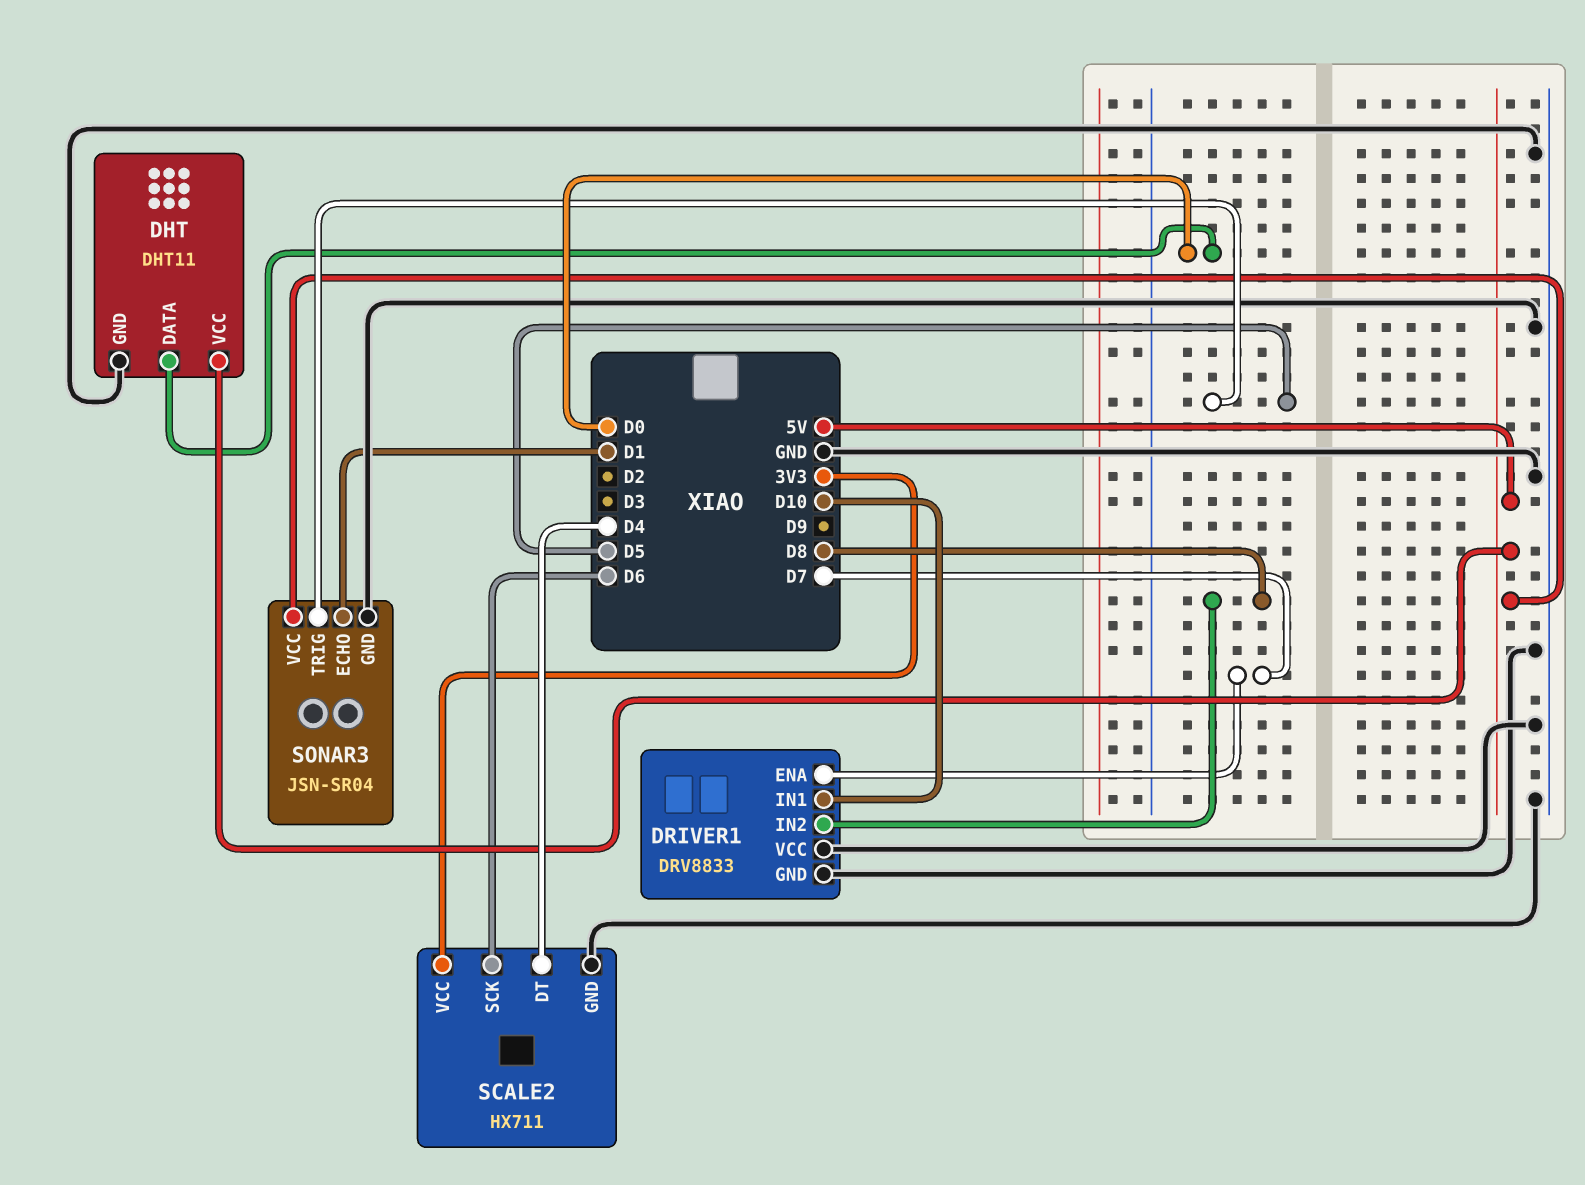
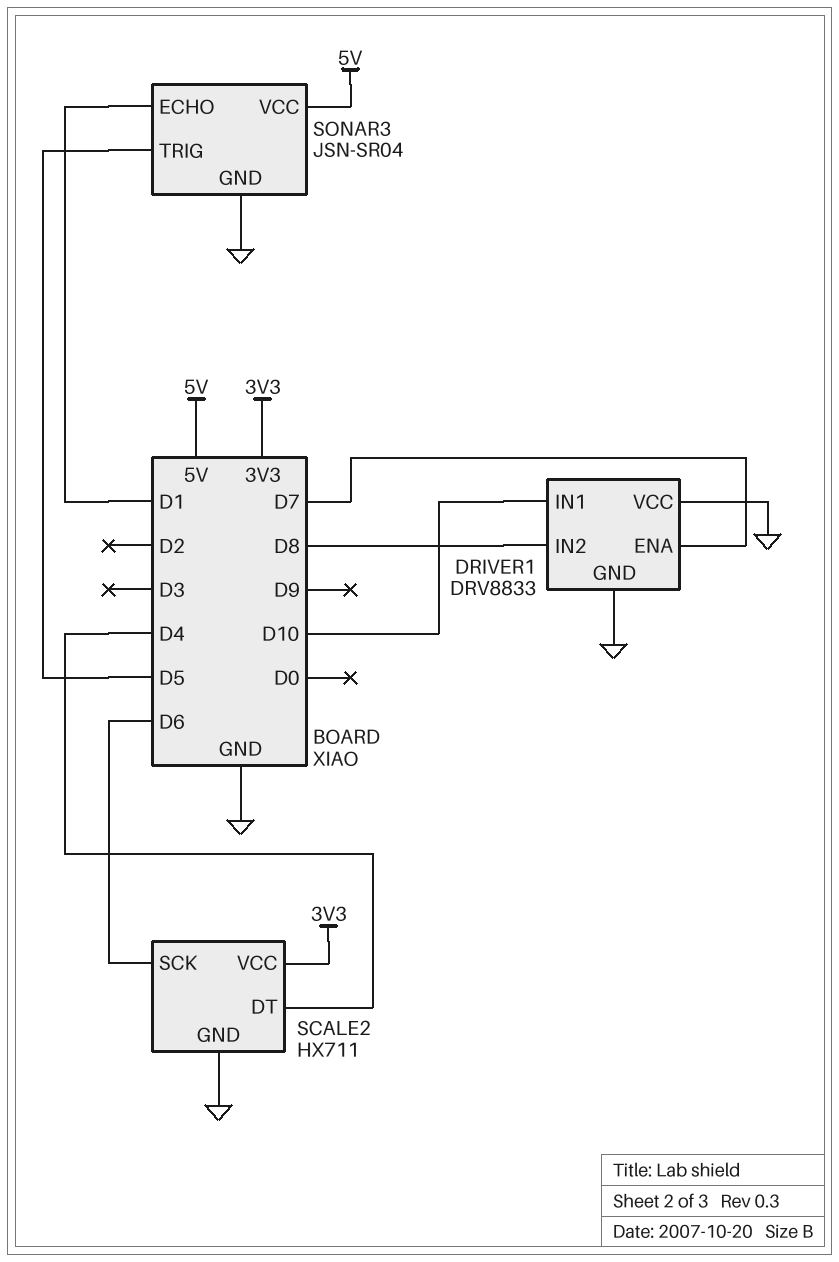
DHT: DHT11 -> none
DHT pin DATA: D0 -> none
DHT pin GND: GND -> none
DHT pin VCC: 5V -> none

